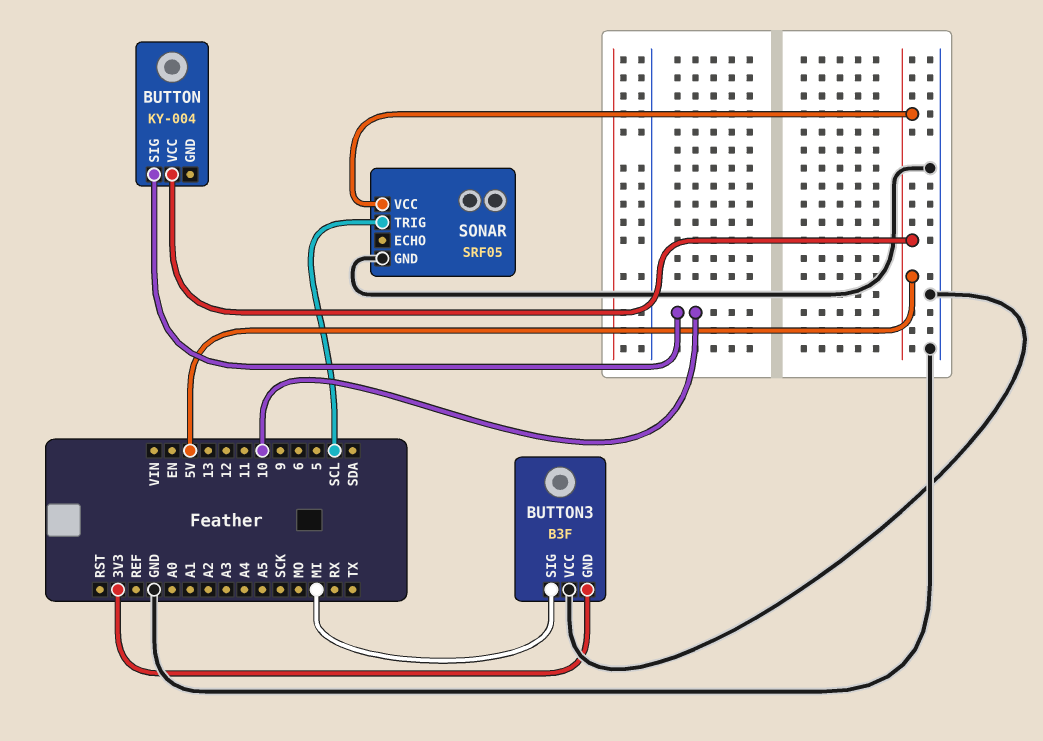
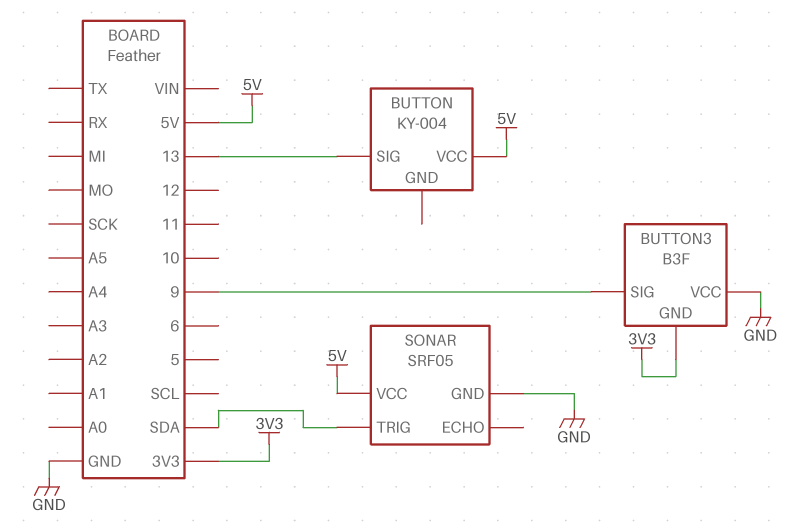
BUTTON pin SIG: 10 -> 13
BUTTON3 pin SIG: MI -> 9
SONAR pin TRIG: SCL -> SDA

